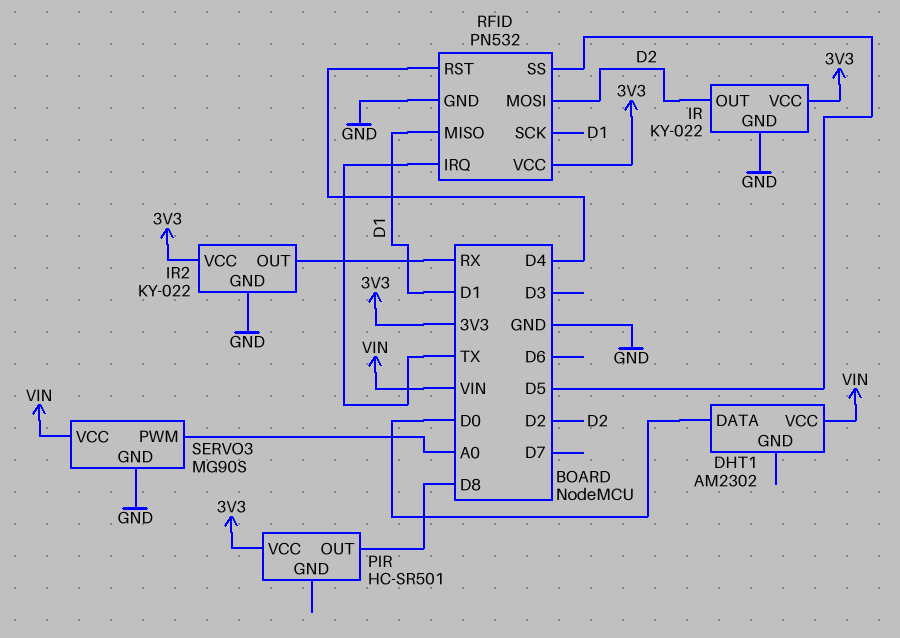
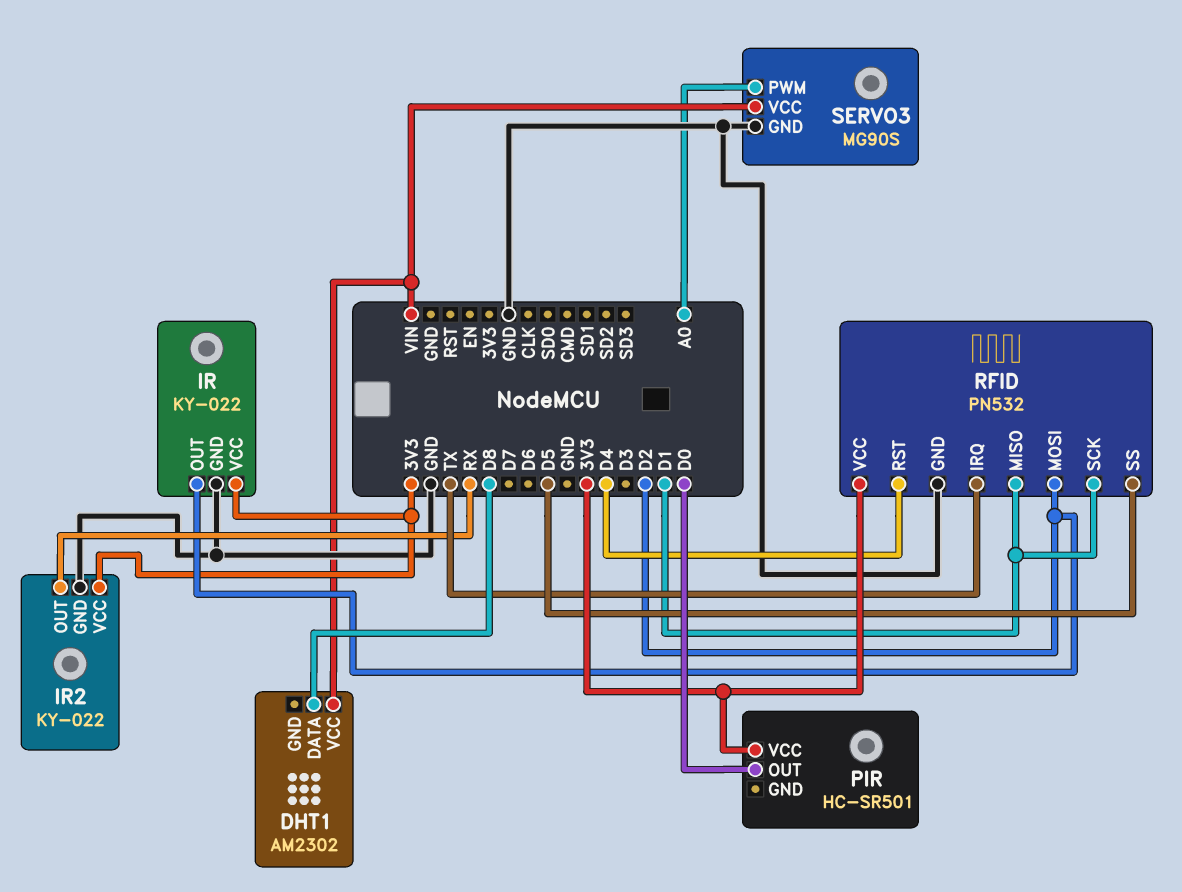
DHT1 pin DATA: D0 -> D8
PIR pin OUT: D8 -> D0

